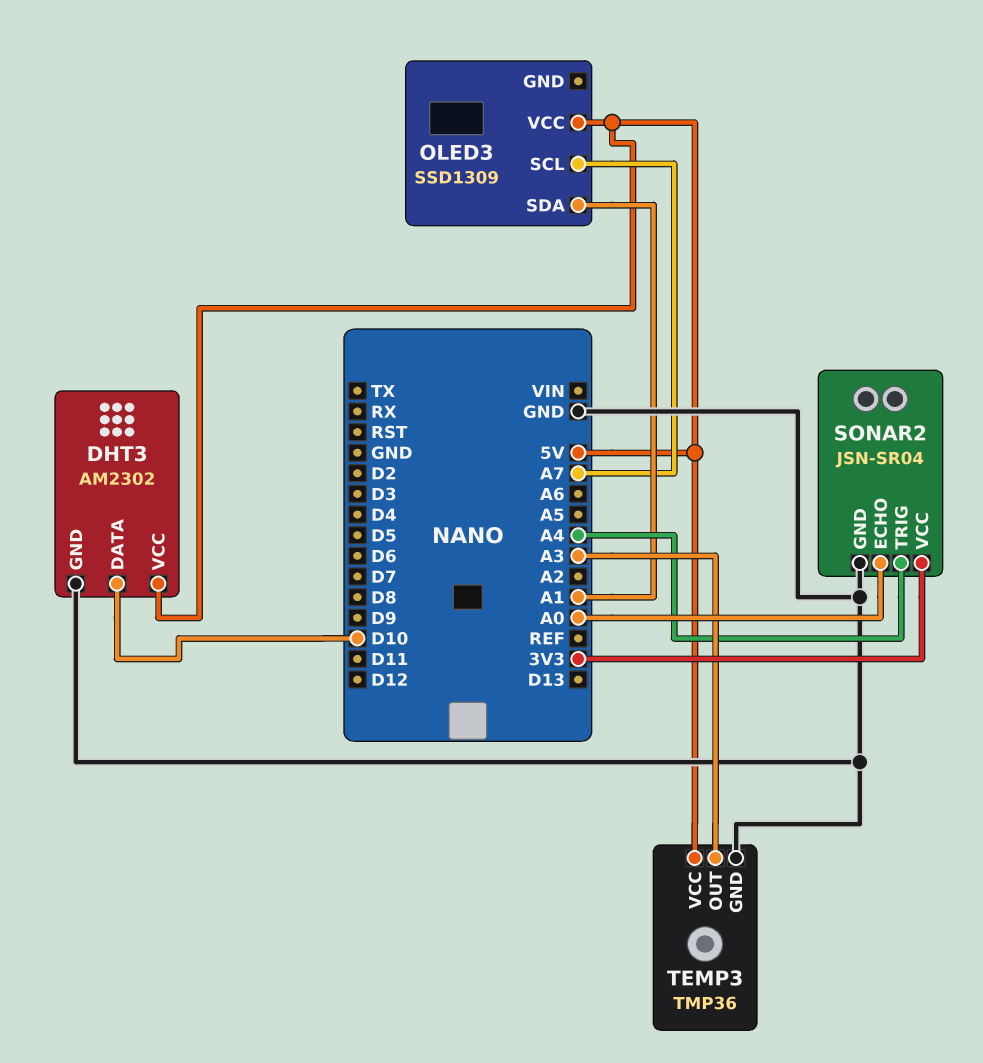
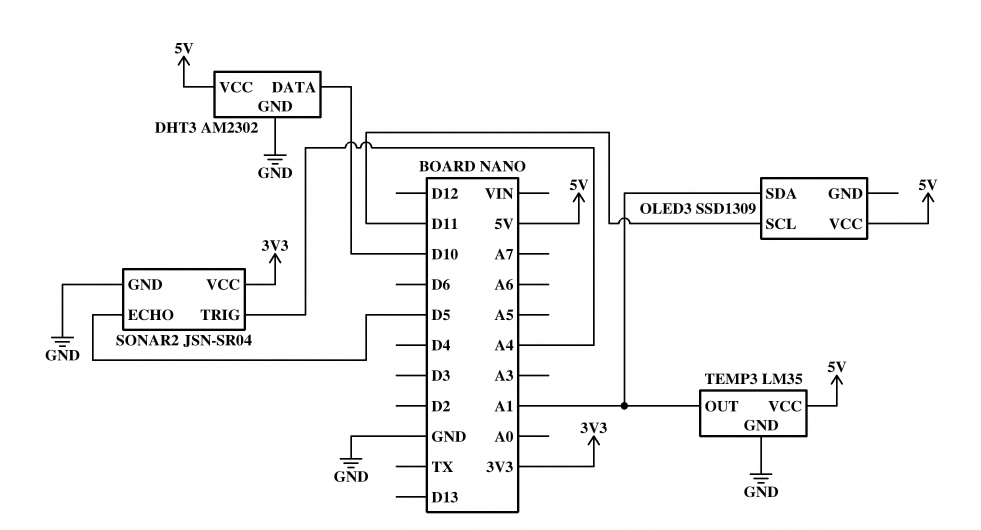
OLED3 pin SCL: A7 -> D11
SONAR2 pin ECHO: A0 -> D5
TEMP3: TMP36 -> LM35
TEMP3 pin OUT: A3 -> A1

